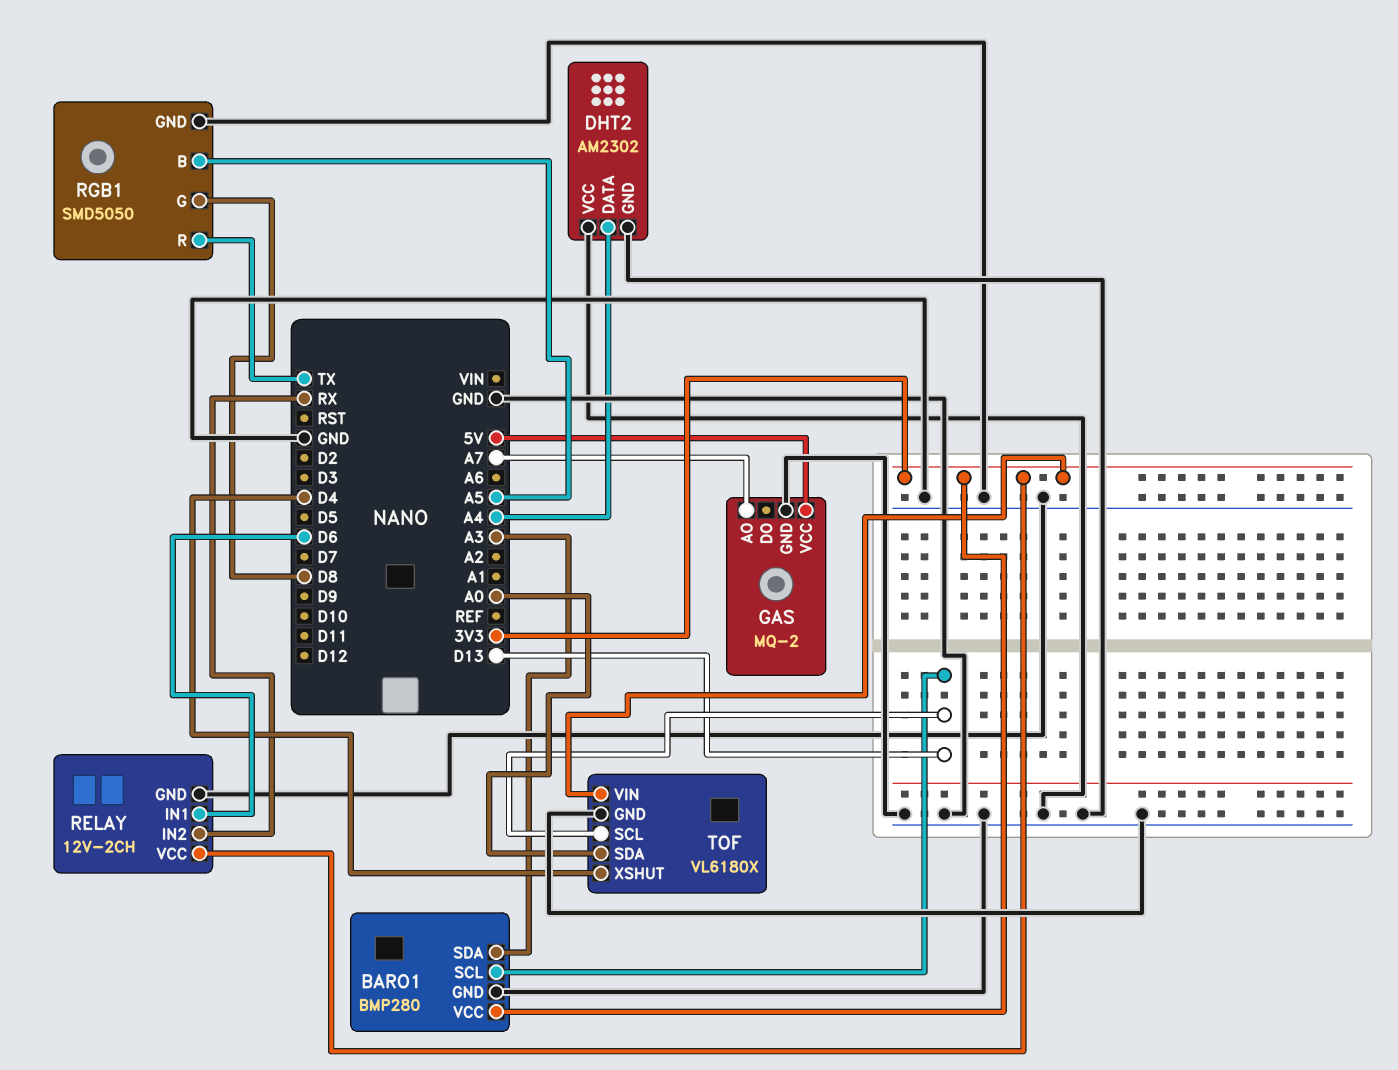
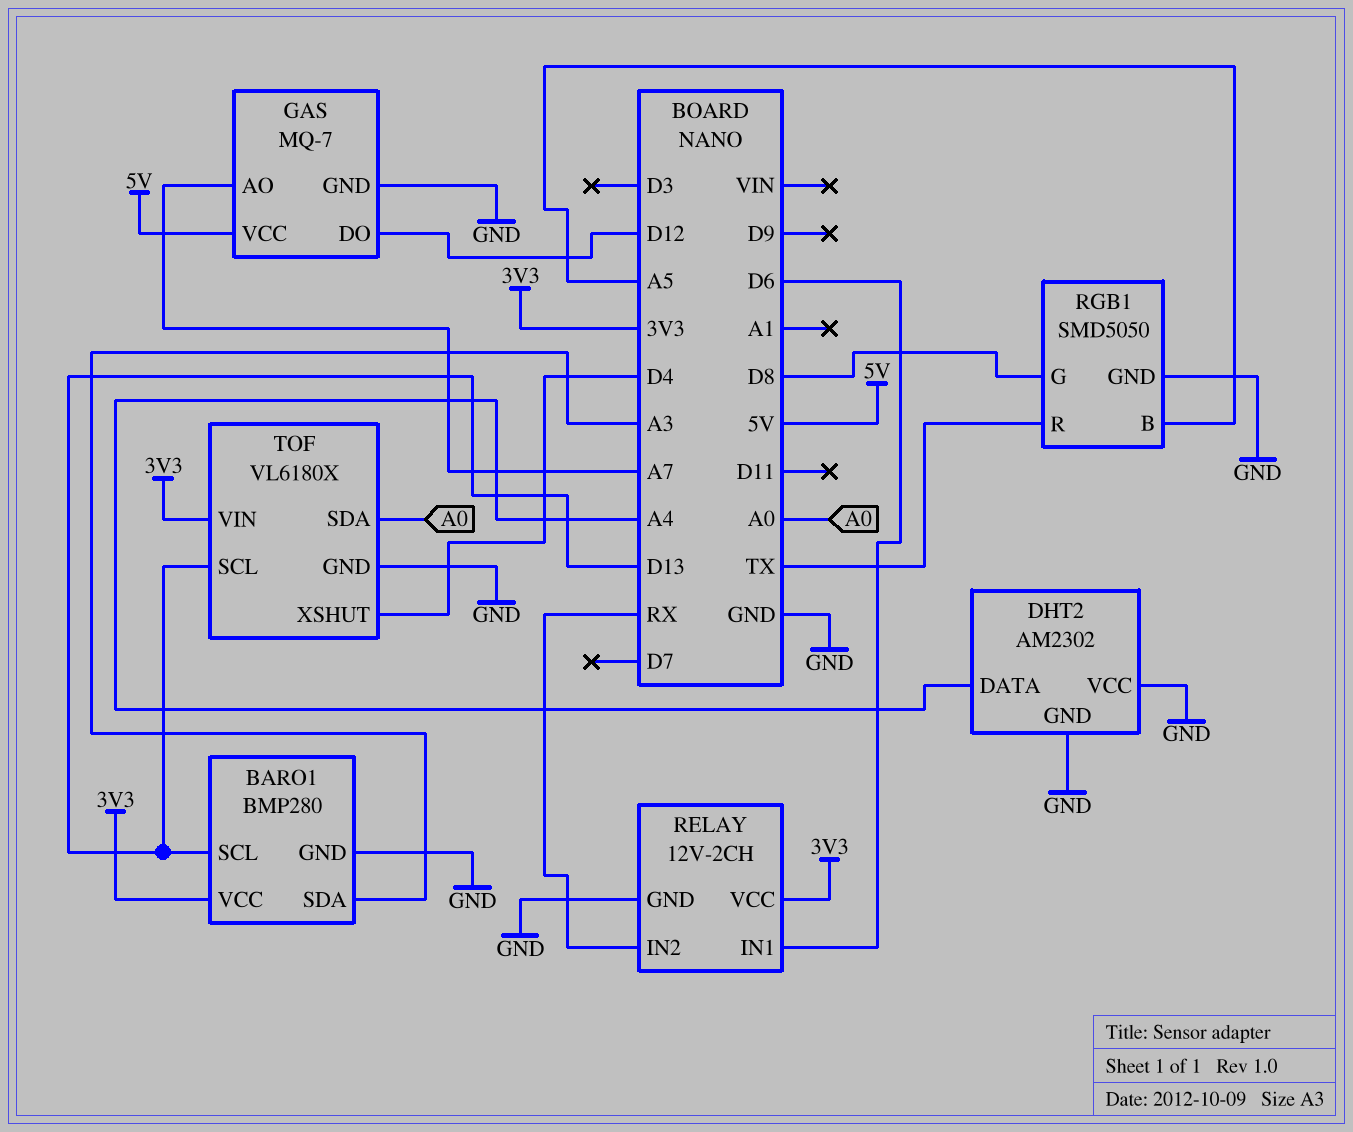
GAS: MQ-2 -> MQ-7
GAS pin DO: none -> D12

